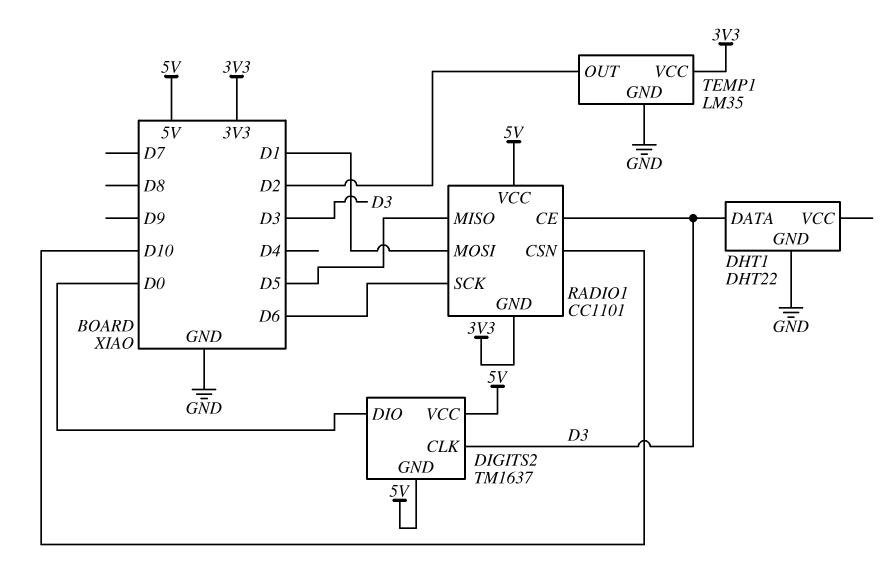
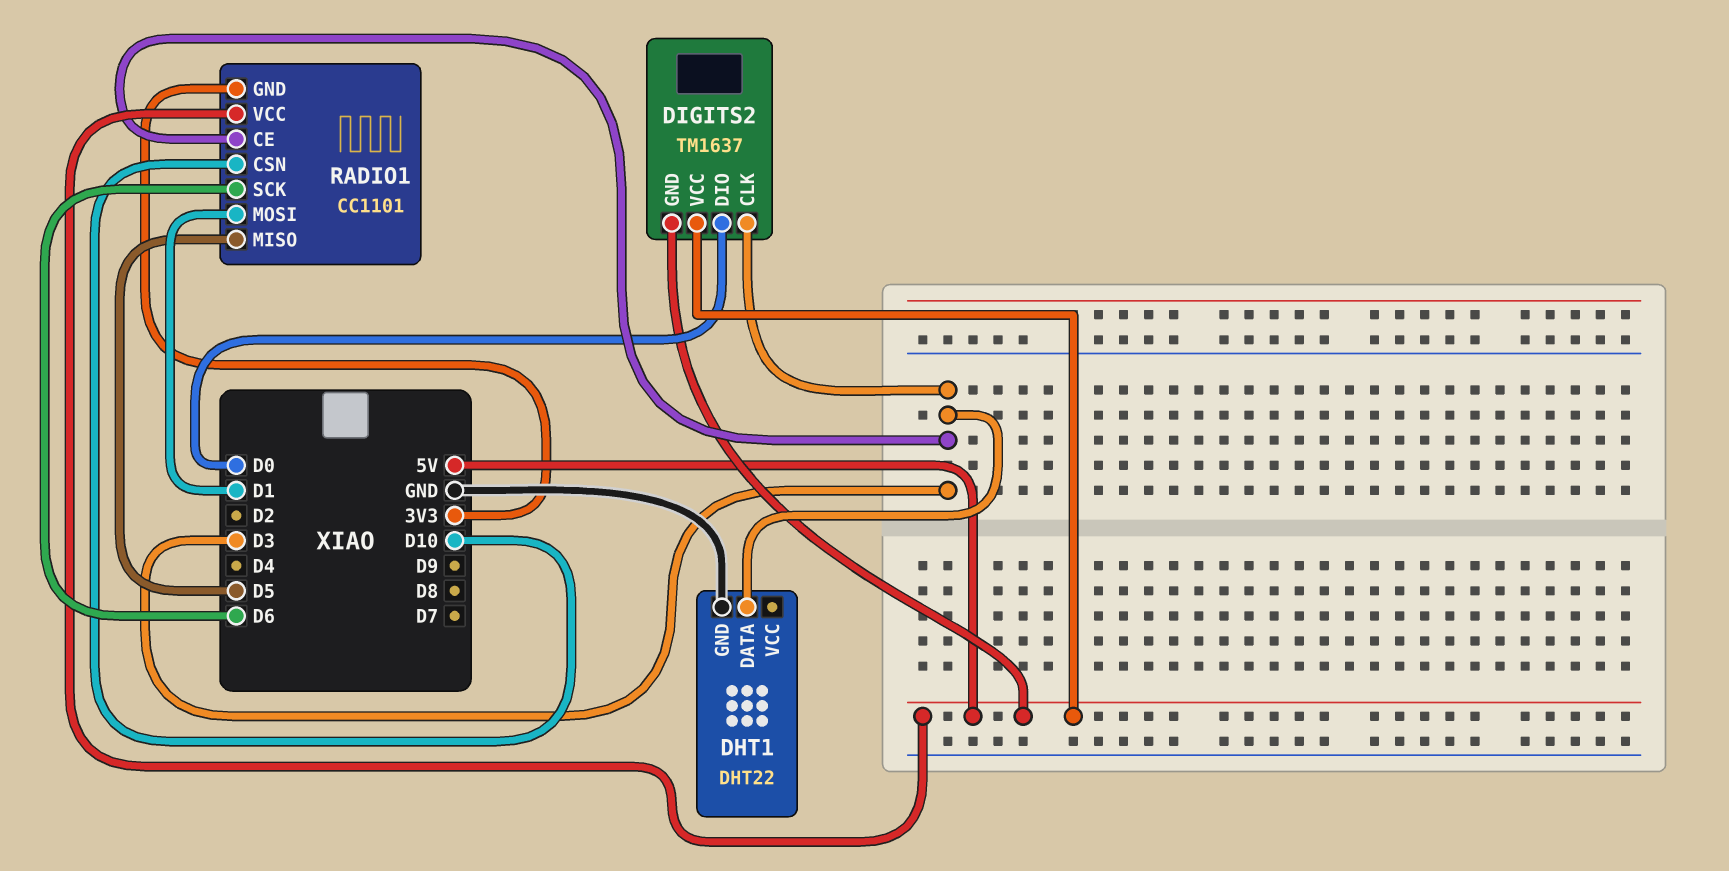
TEMP1: LM35 -> none
TEMP1 pin GND: GND -> none
TEMP1 pin OUT: D2 -> none
TEMP1 pin VCC: 3V3 -> none

